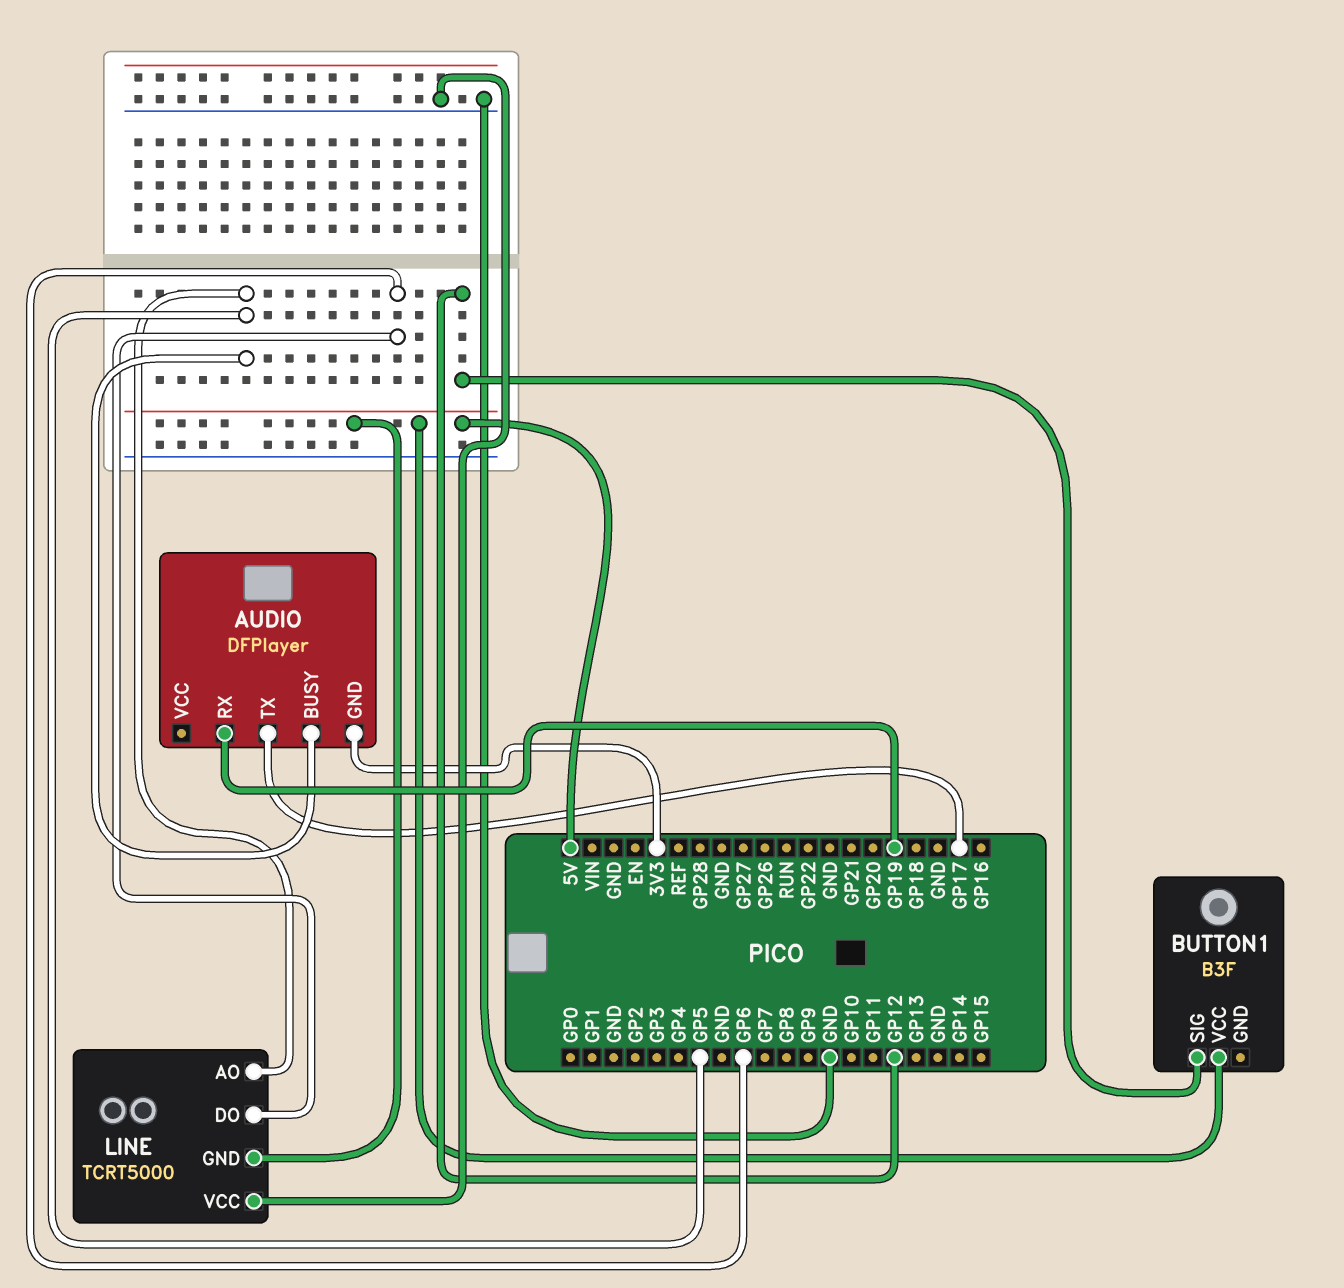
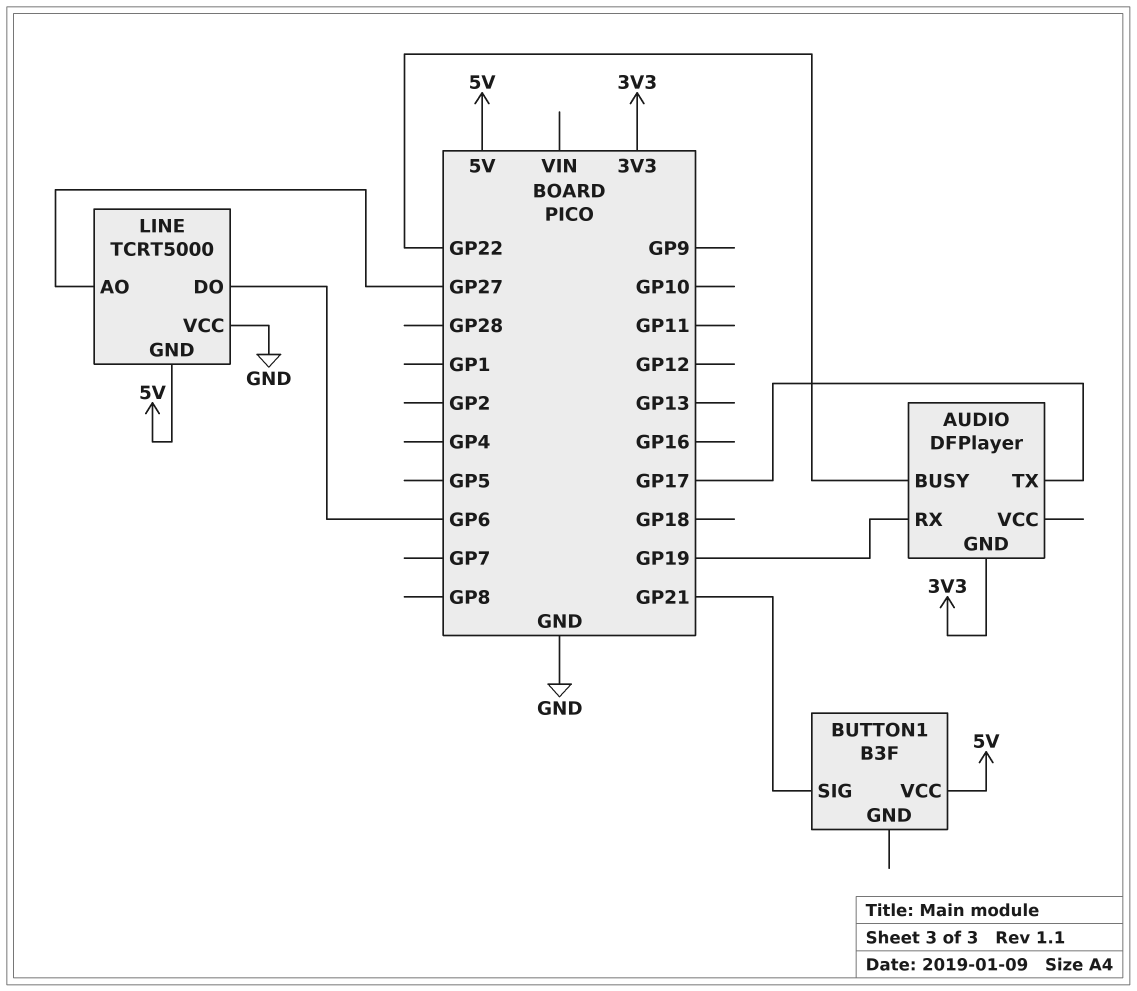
AUDIO pin BUSY: GP5 -> GP22
BUTTON1 pin SIG: GP12 -> GP21
LINE pin AO: GP5 -> GP27

